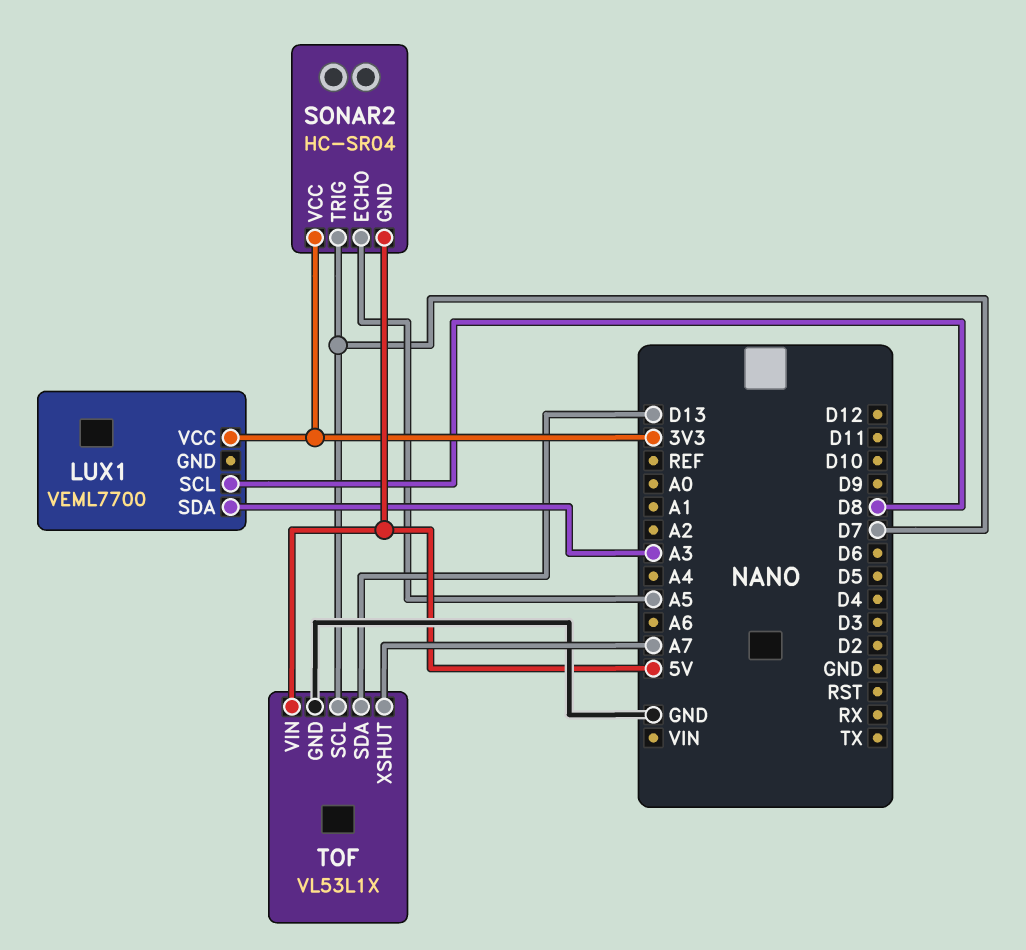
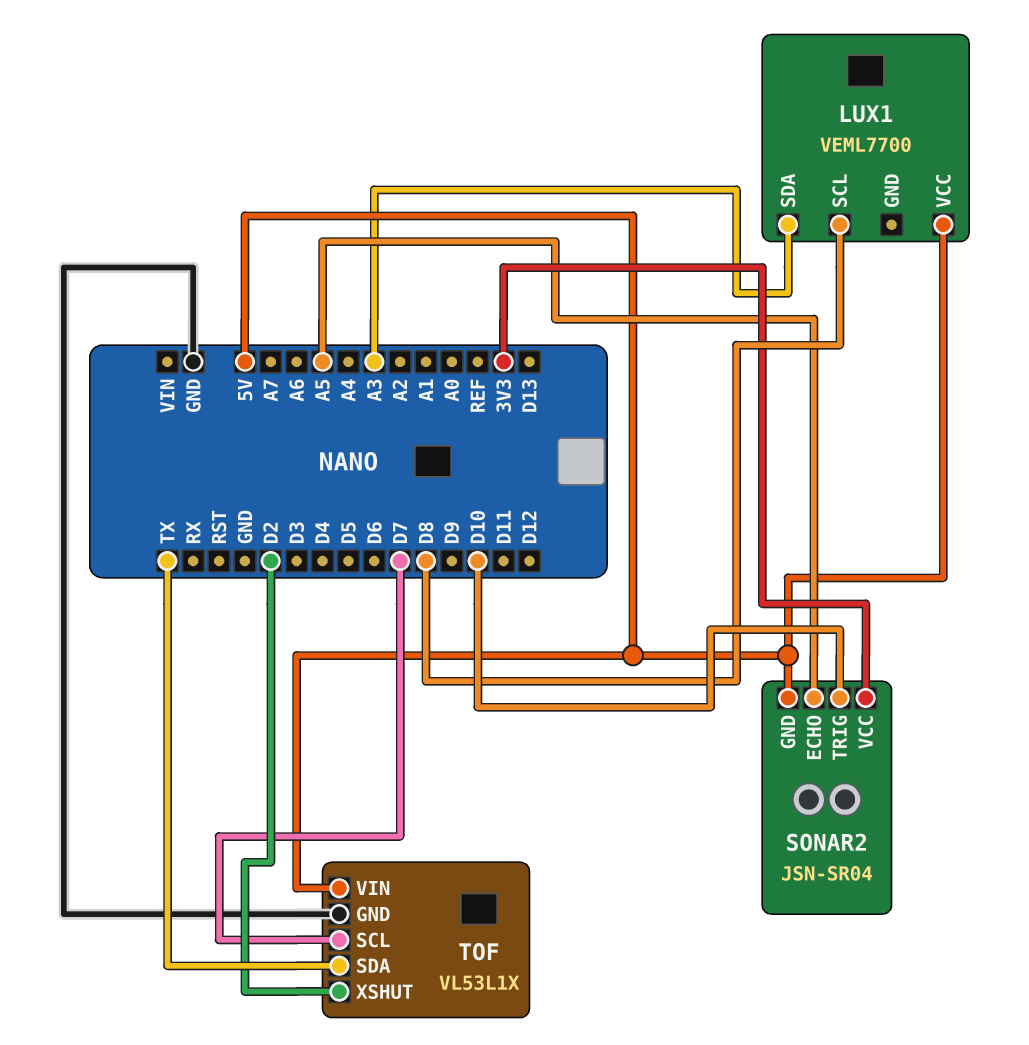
LUX1 pin VCC: 3V3 -> 5V
SONAR2: HC-SR04 -> JSN-SR04
SONAR2 pin TRIG: D7 -> D10
TOF pin SDA: D13 -> TX
TOF pin XSHUT: A7 -> D2

